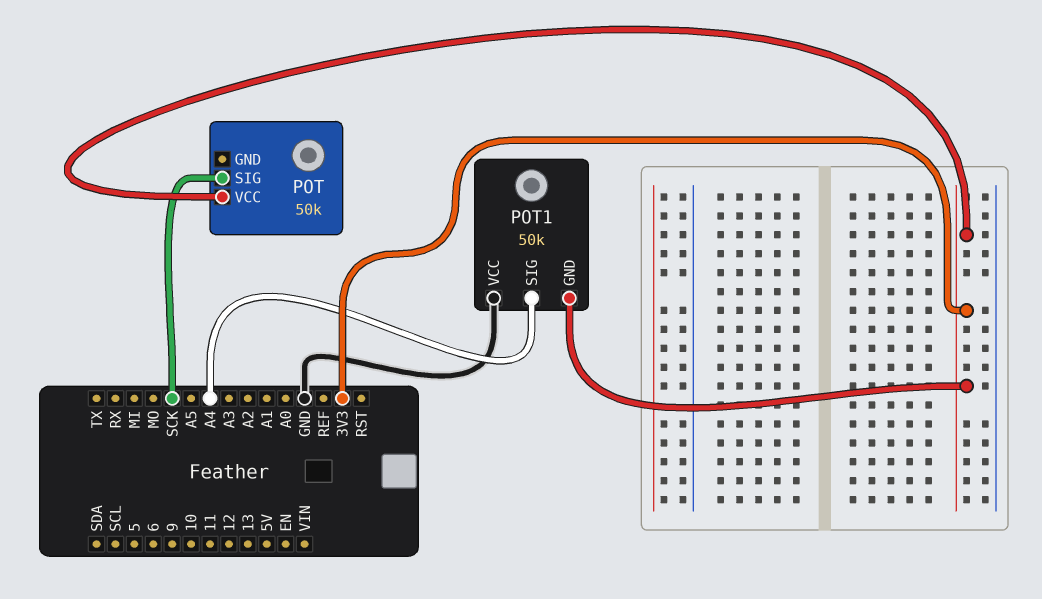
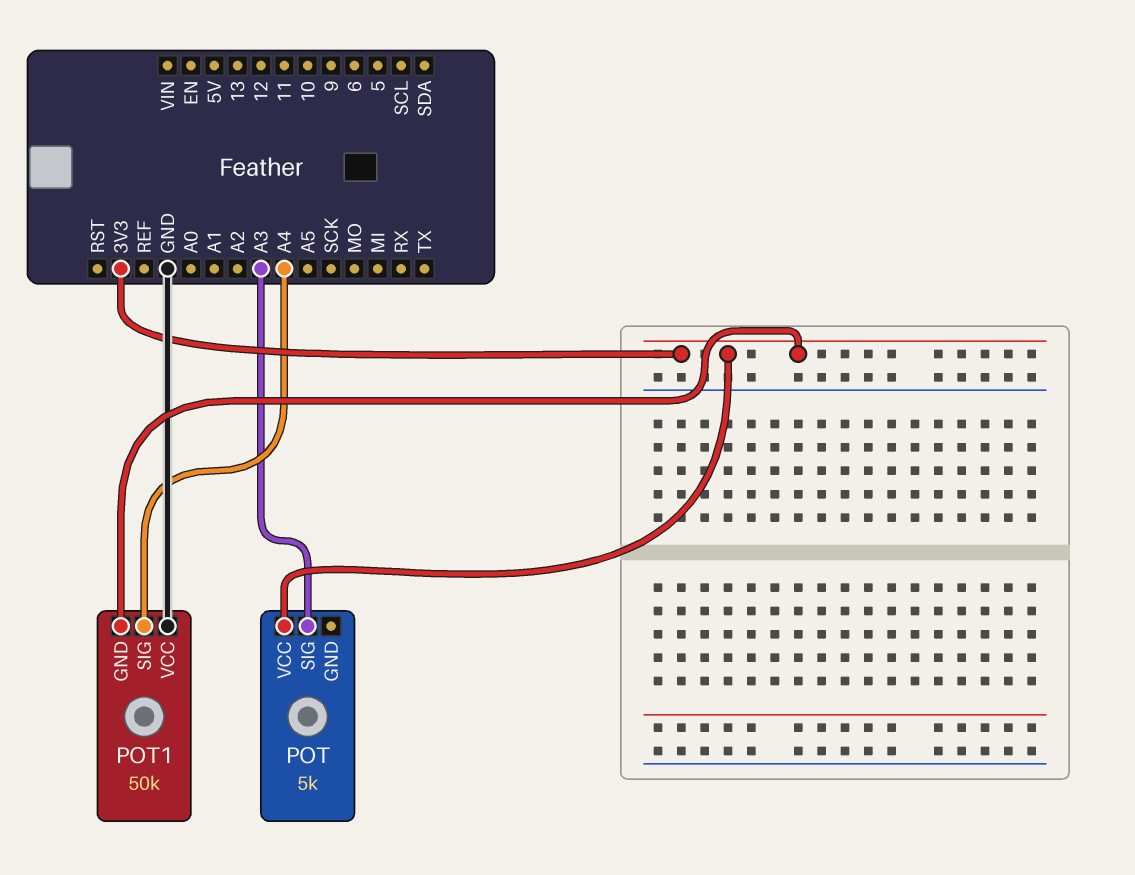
POT: 50k -> 5k
POT pin SIG: SCK -> A3

